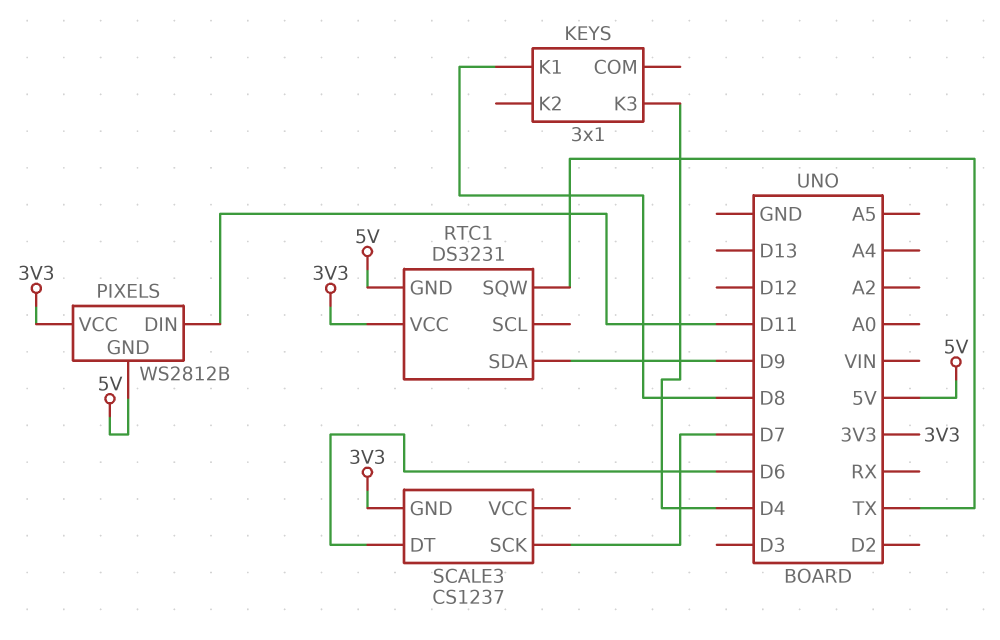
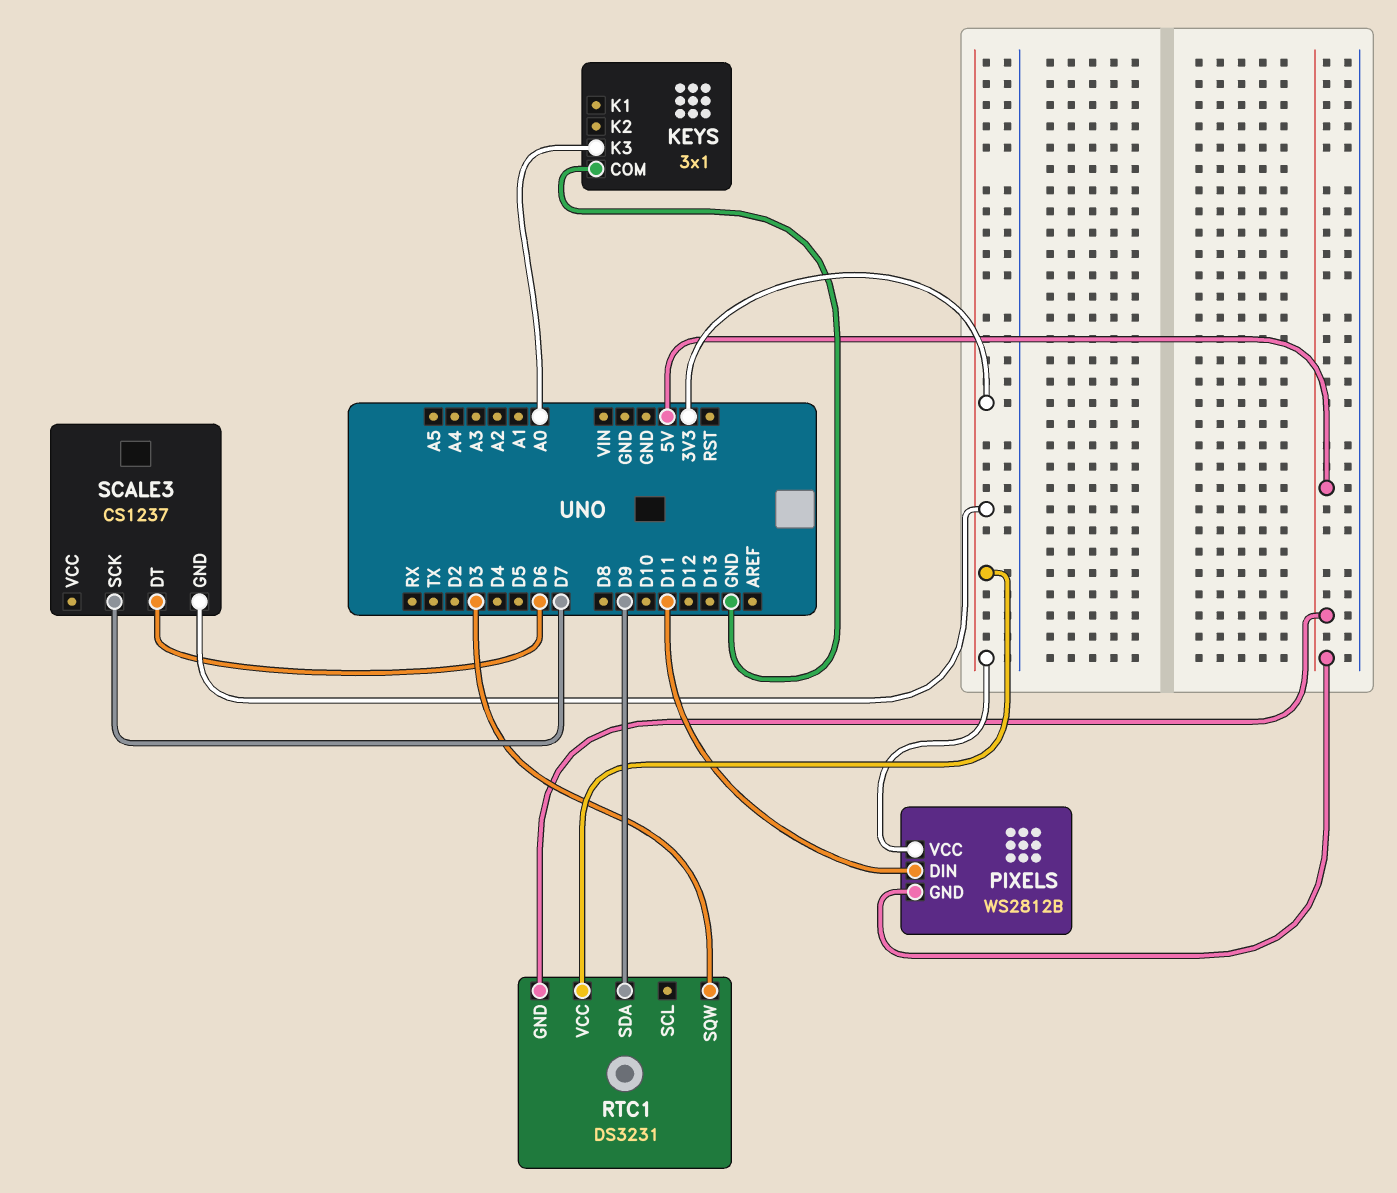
KEYS pin COM: none -> GND
KEYS pin K1: D8 -> none
KEYS pin K3: D4 -> A0
RTC1 pin SQW: TX -> D3

